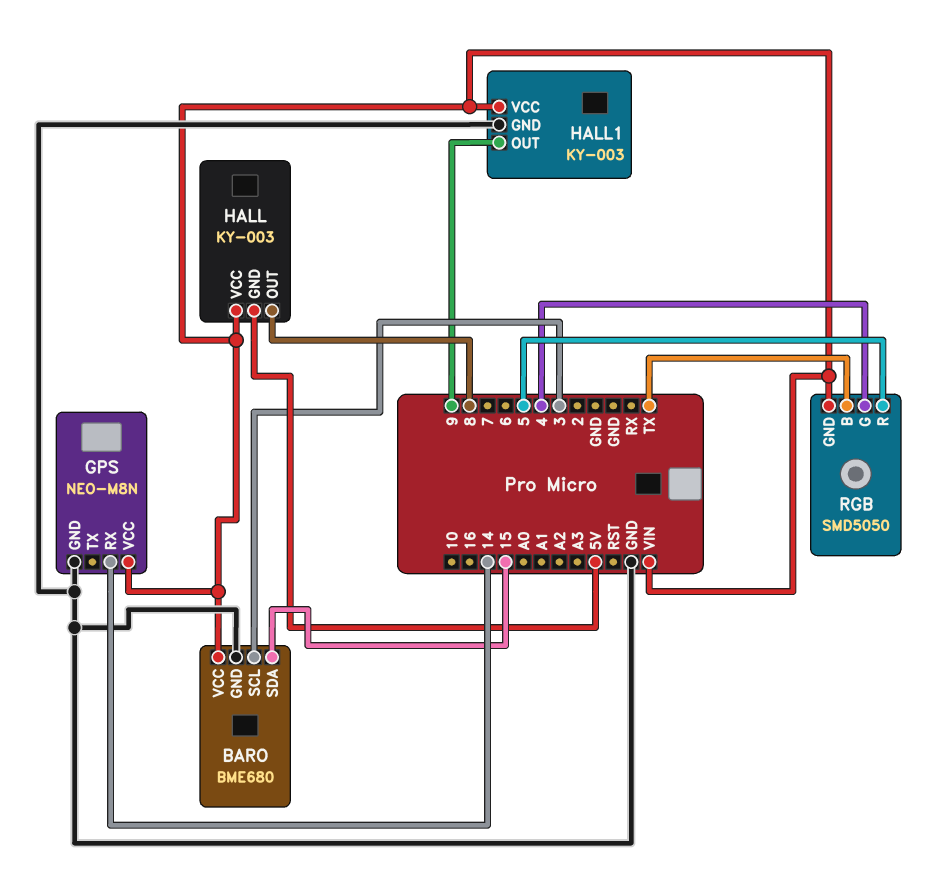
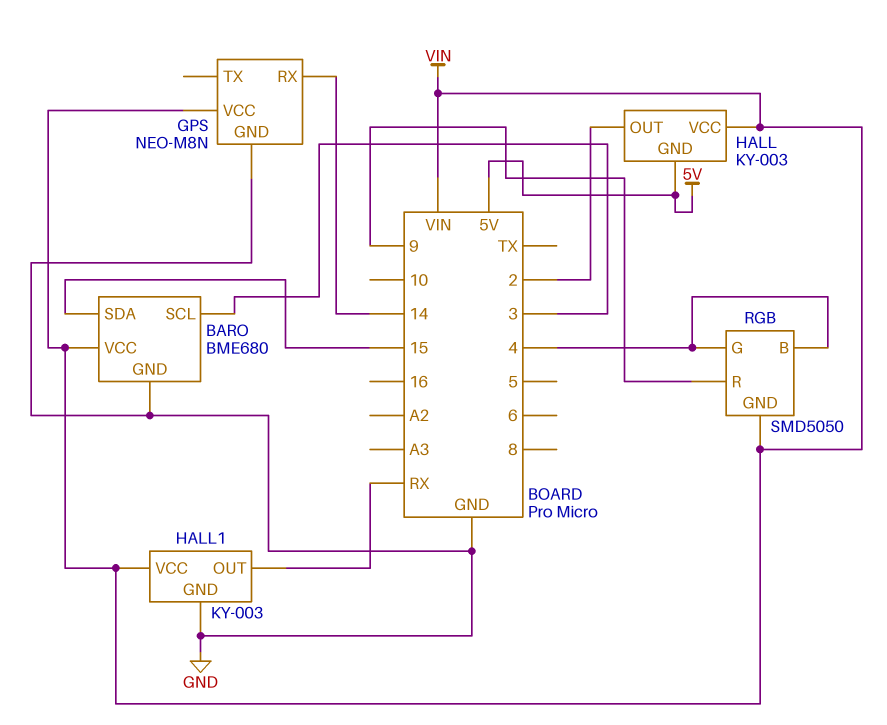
HALL pin OUT: 8 -> 2
HALL1 pin OUT: 9 -> RX
RGB pin B: TX -> 4
RGB pin R: 5 -> 9

